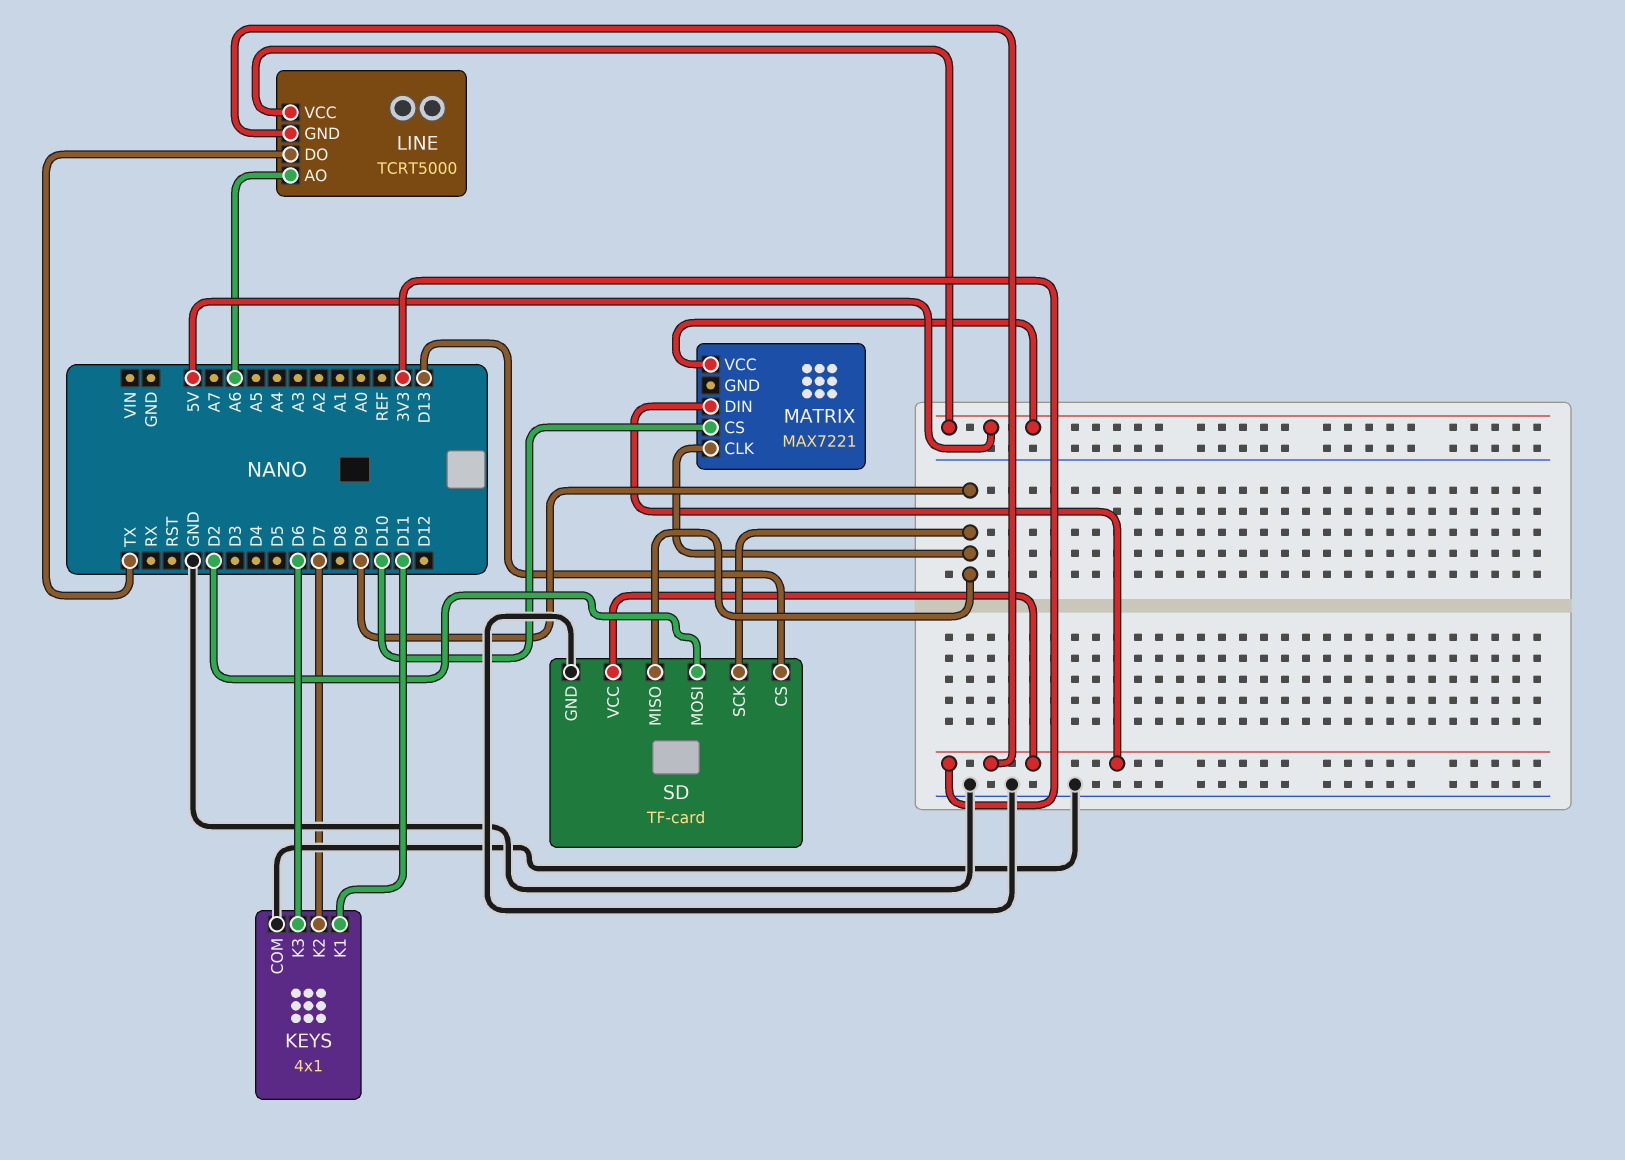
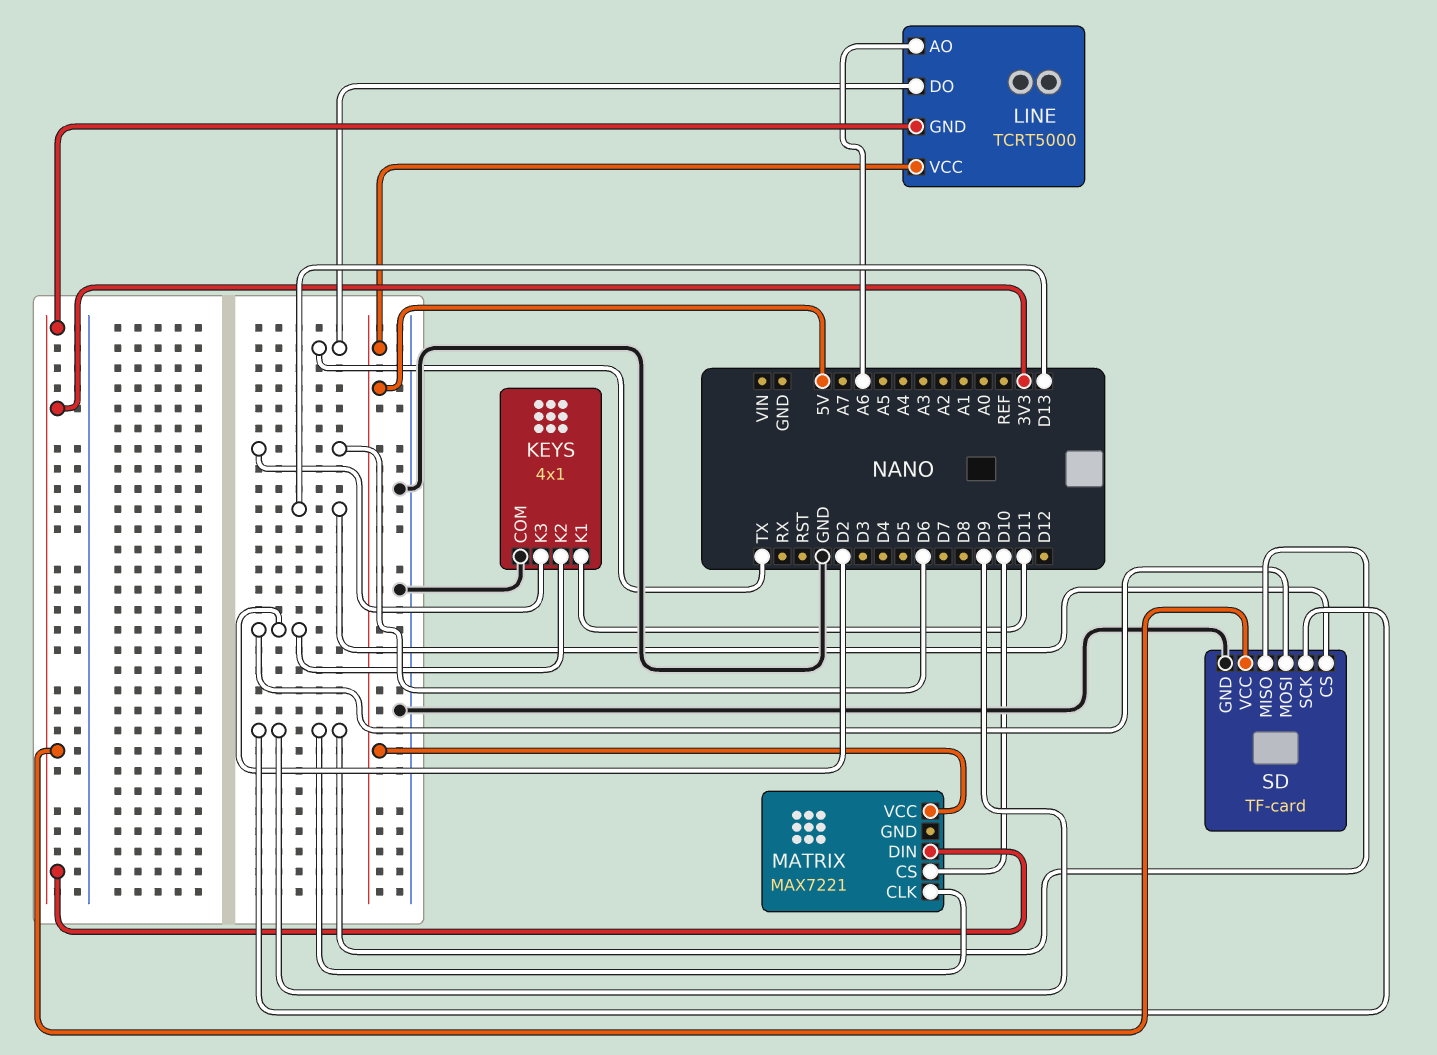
KEYS pin K2: D7 -> D2

